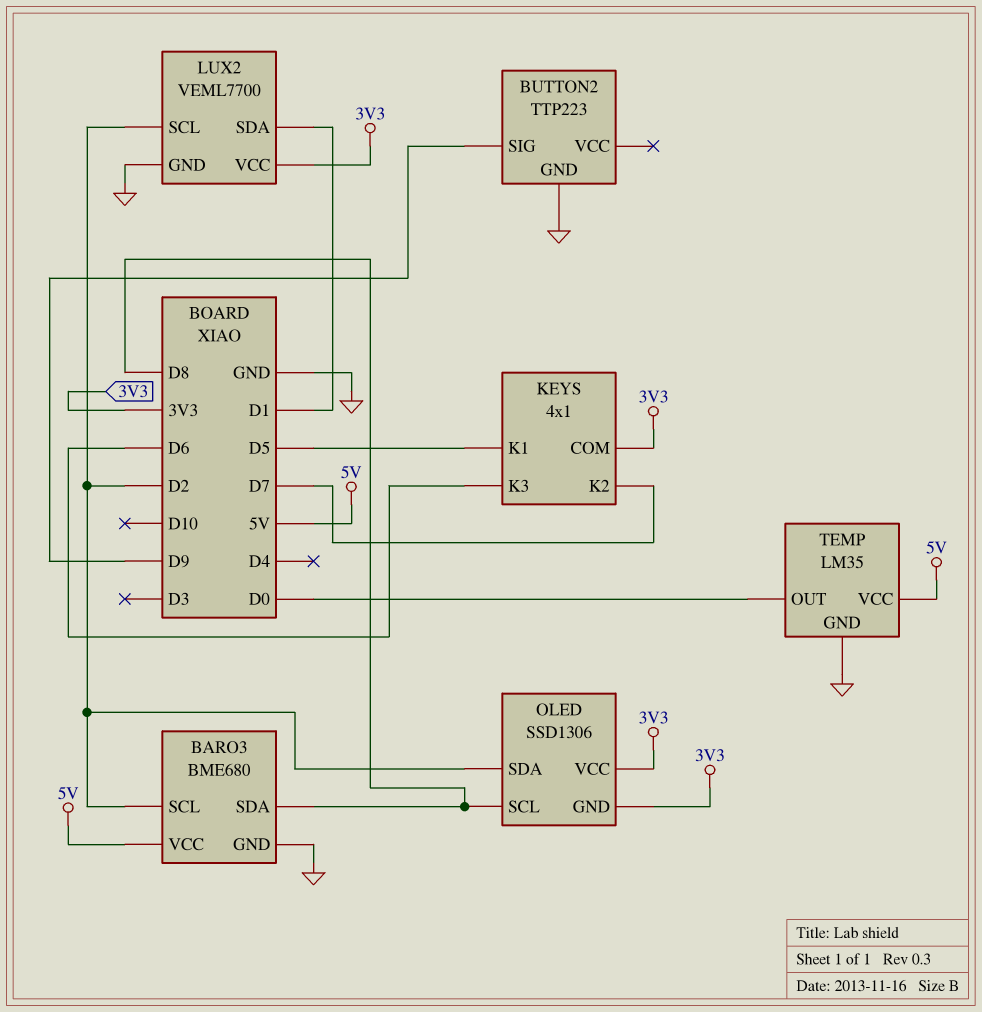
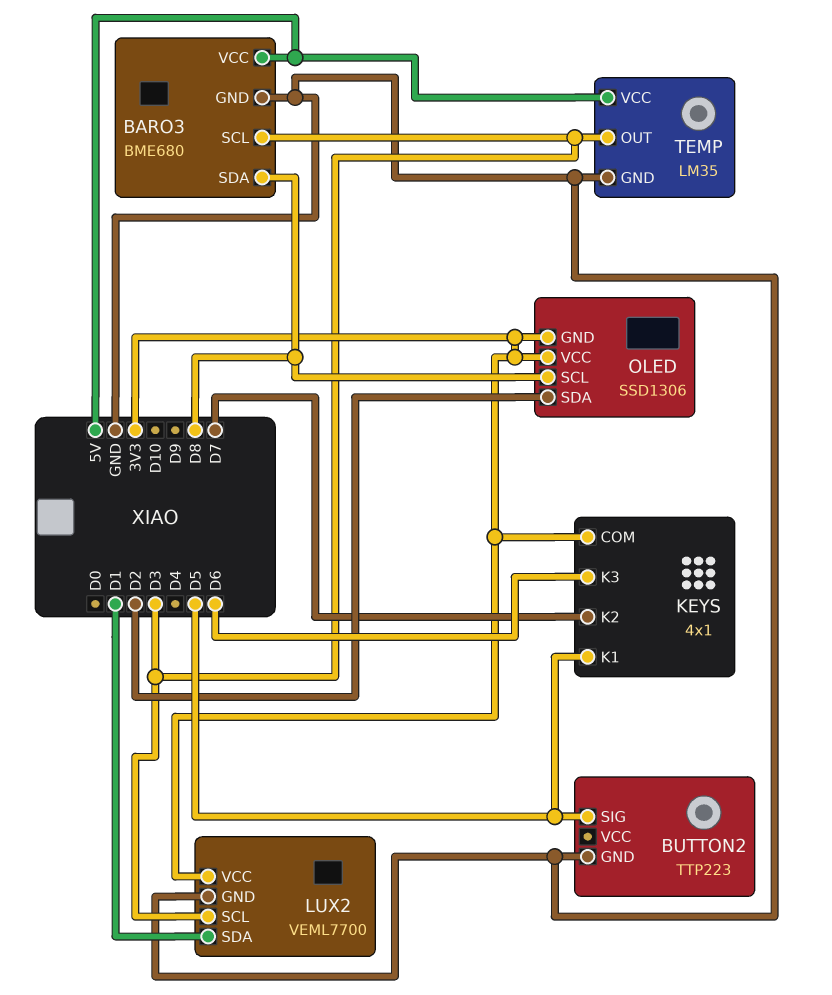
BARO3 pin SCL: D2 -> D3
BUTTON2 pin SIG: D9 -> D5
LUX2 pin SCL: D2 -> D3
TEMP pin OUT: D0 -> D3

